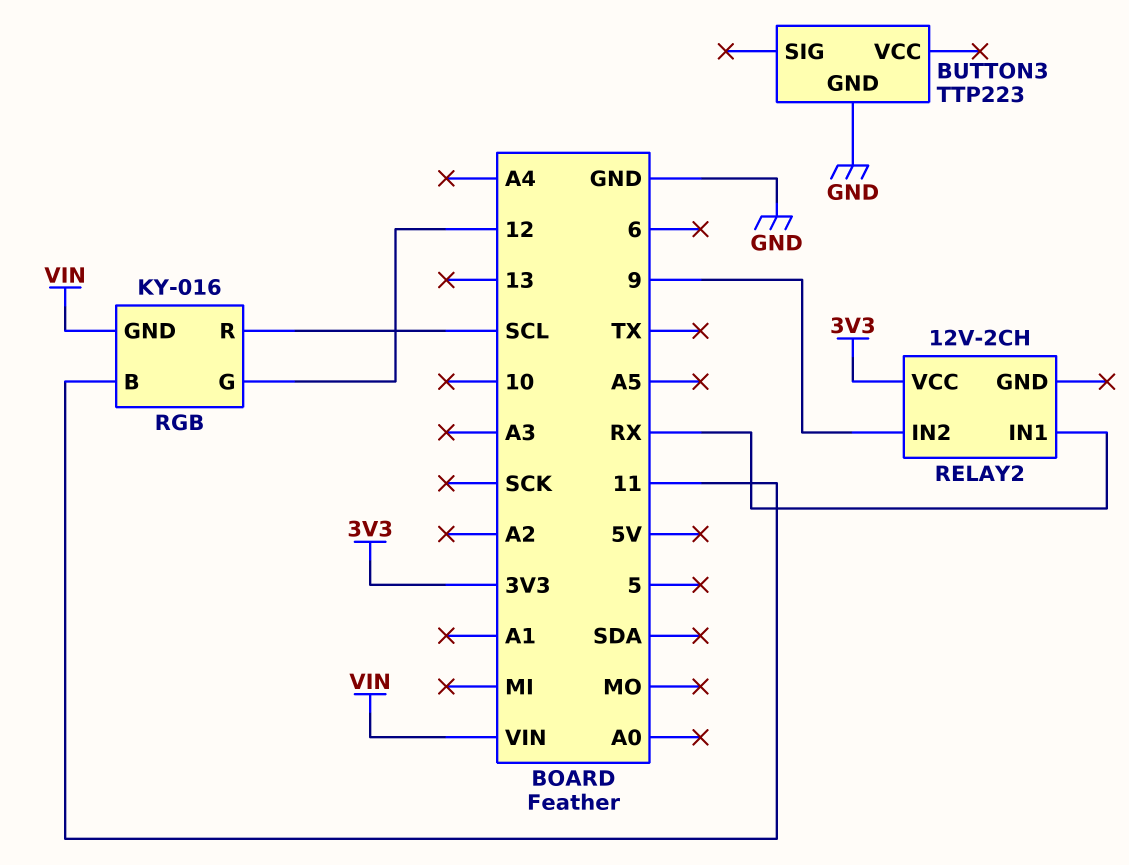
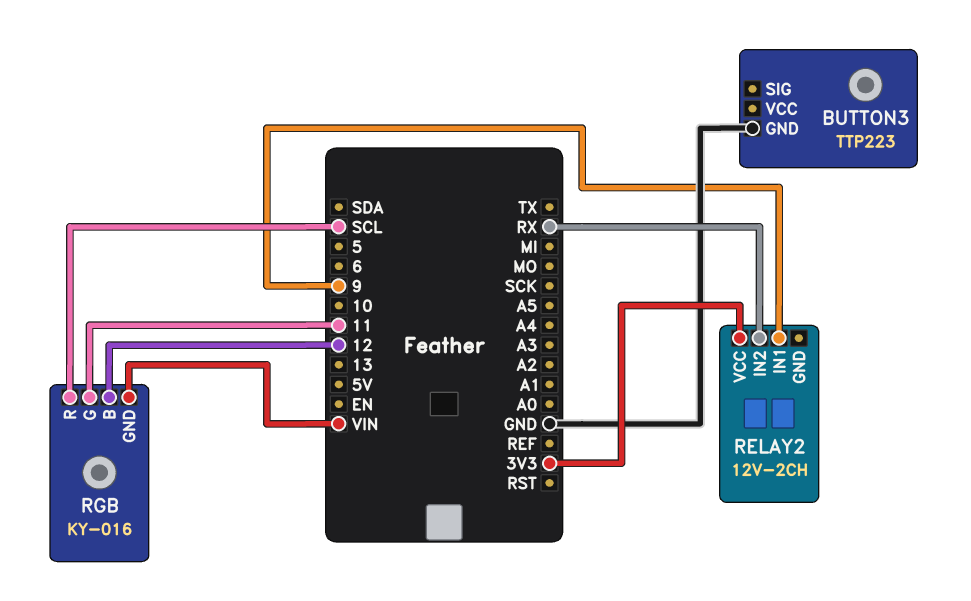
RELAY2 pin IN1: RX -> 9
RELAY2 pin IN2: 9 -> RX
RGB pin B: 11 -> 12
RGB pin G: 12 -> 11

